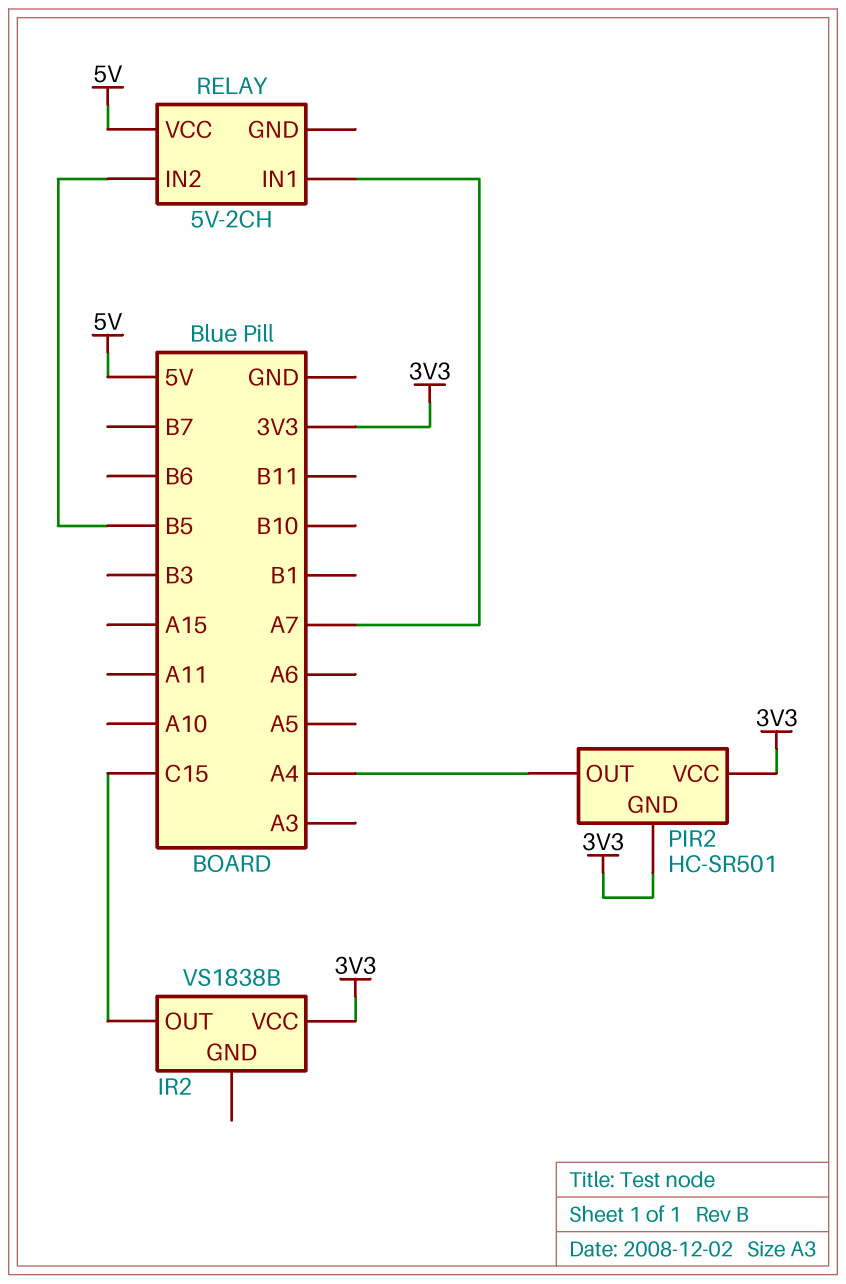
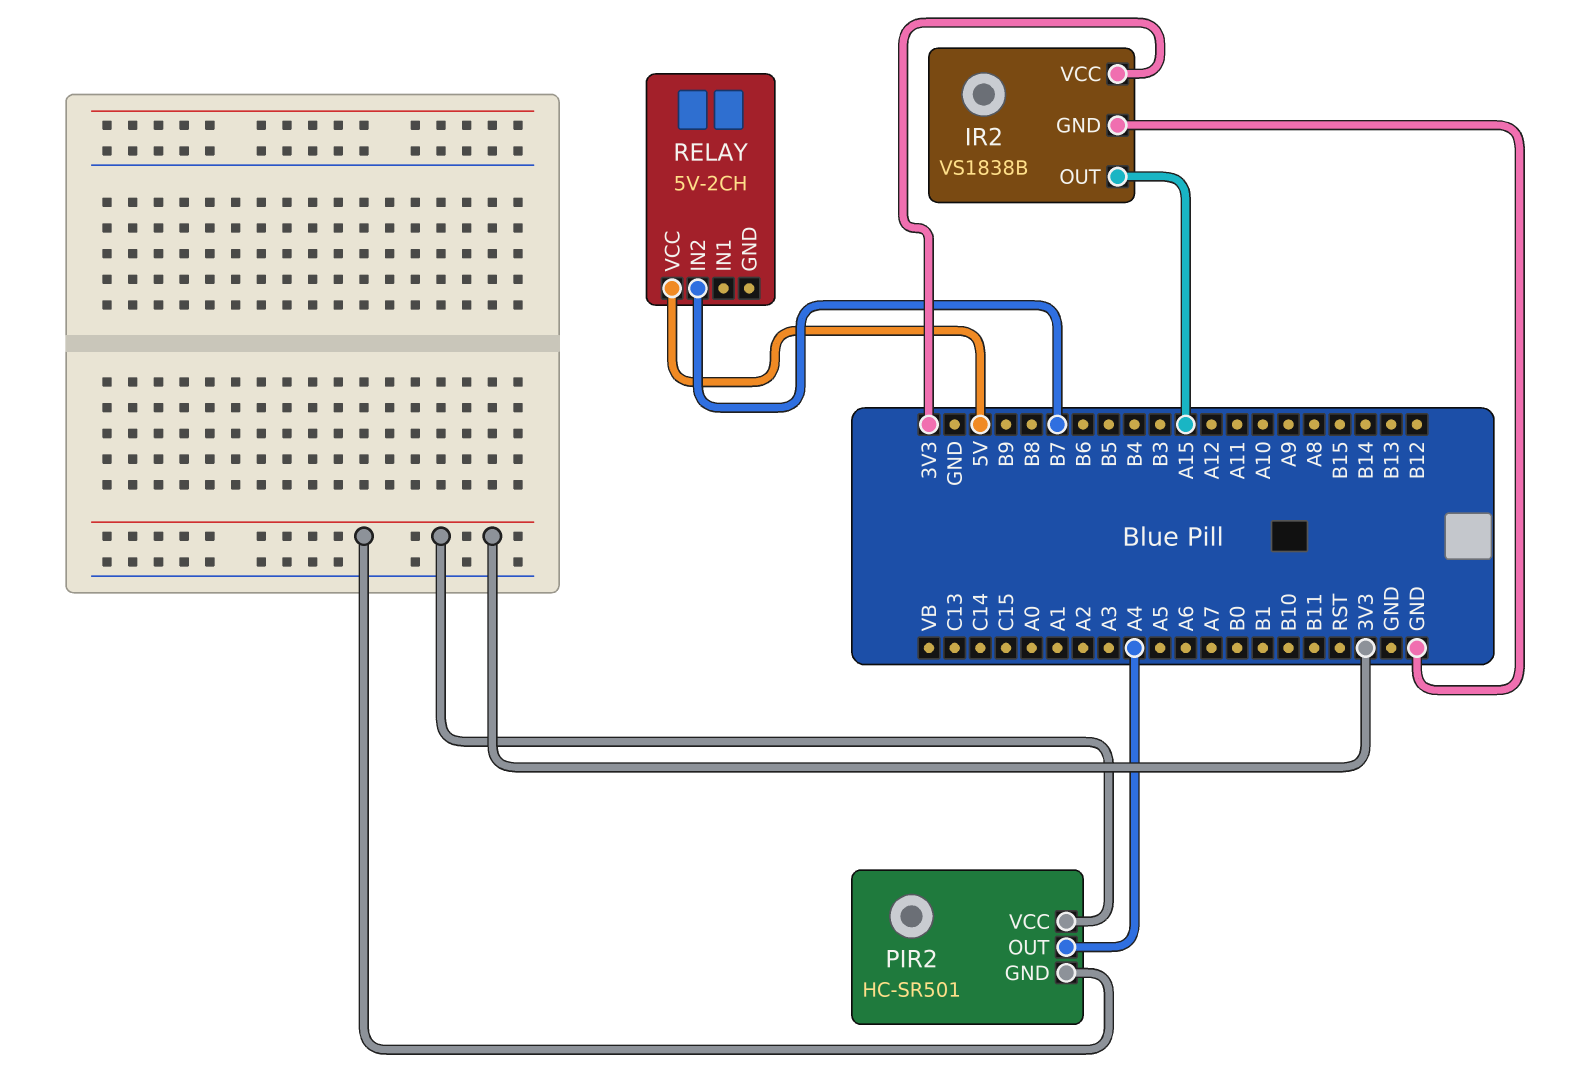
IR2 pin GND: none -> GND
IR2 pin OUT: C15 -> A15
RELAY pin IN1: A7 -> none
RELAY pin IN2: B5 -> B7

